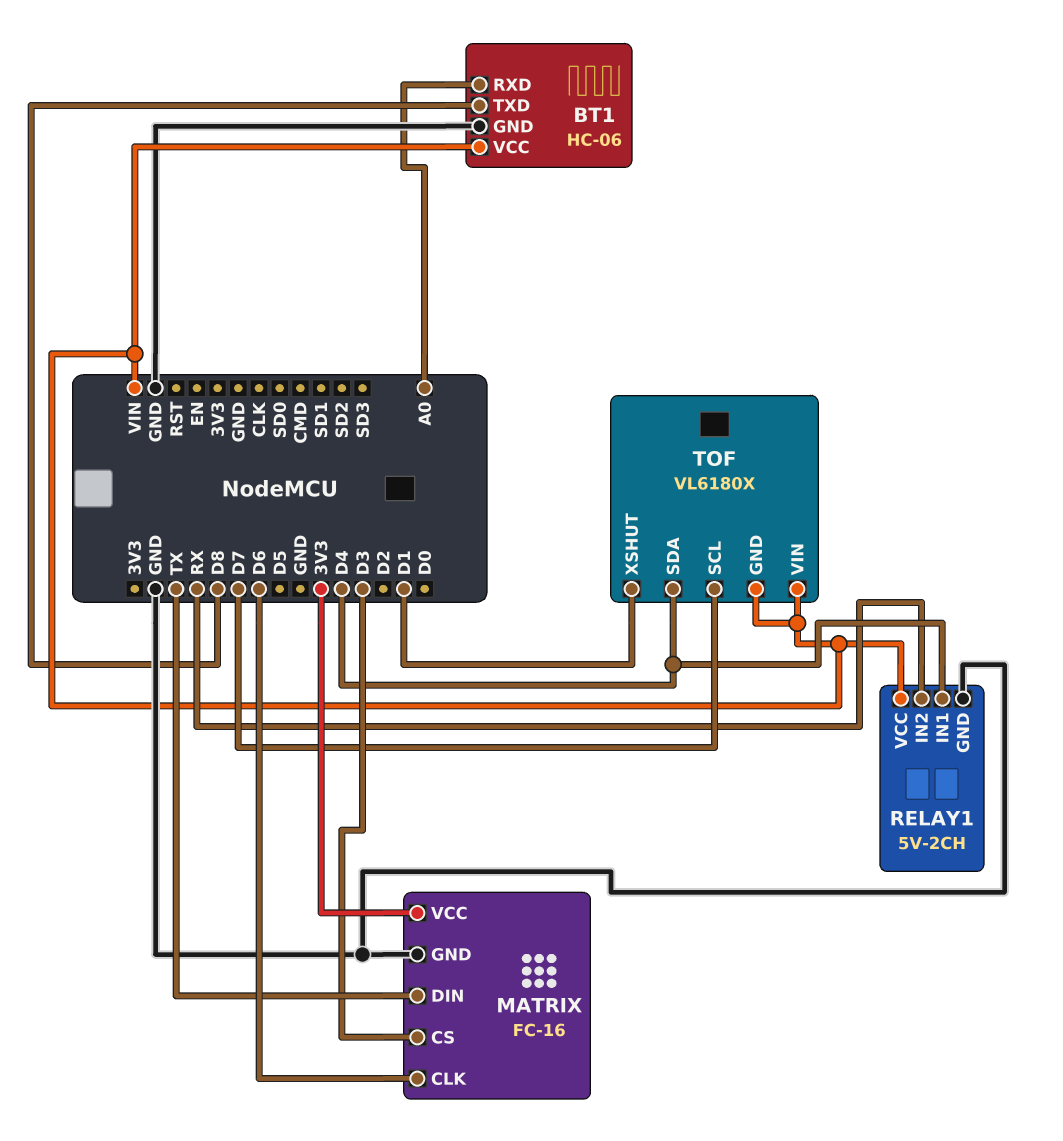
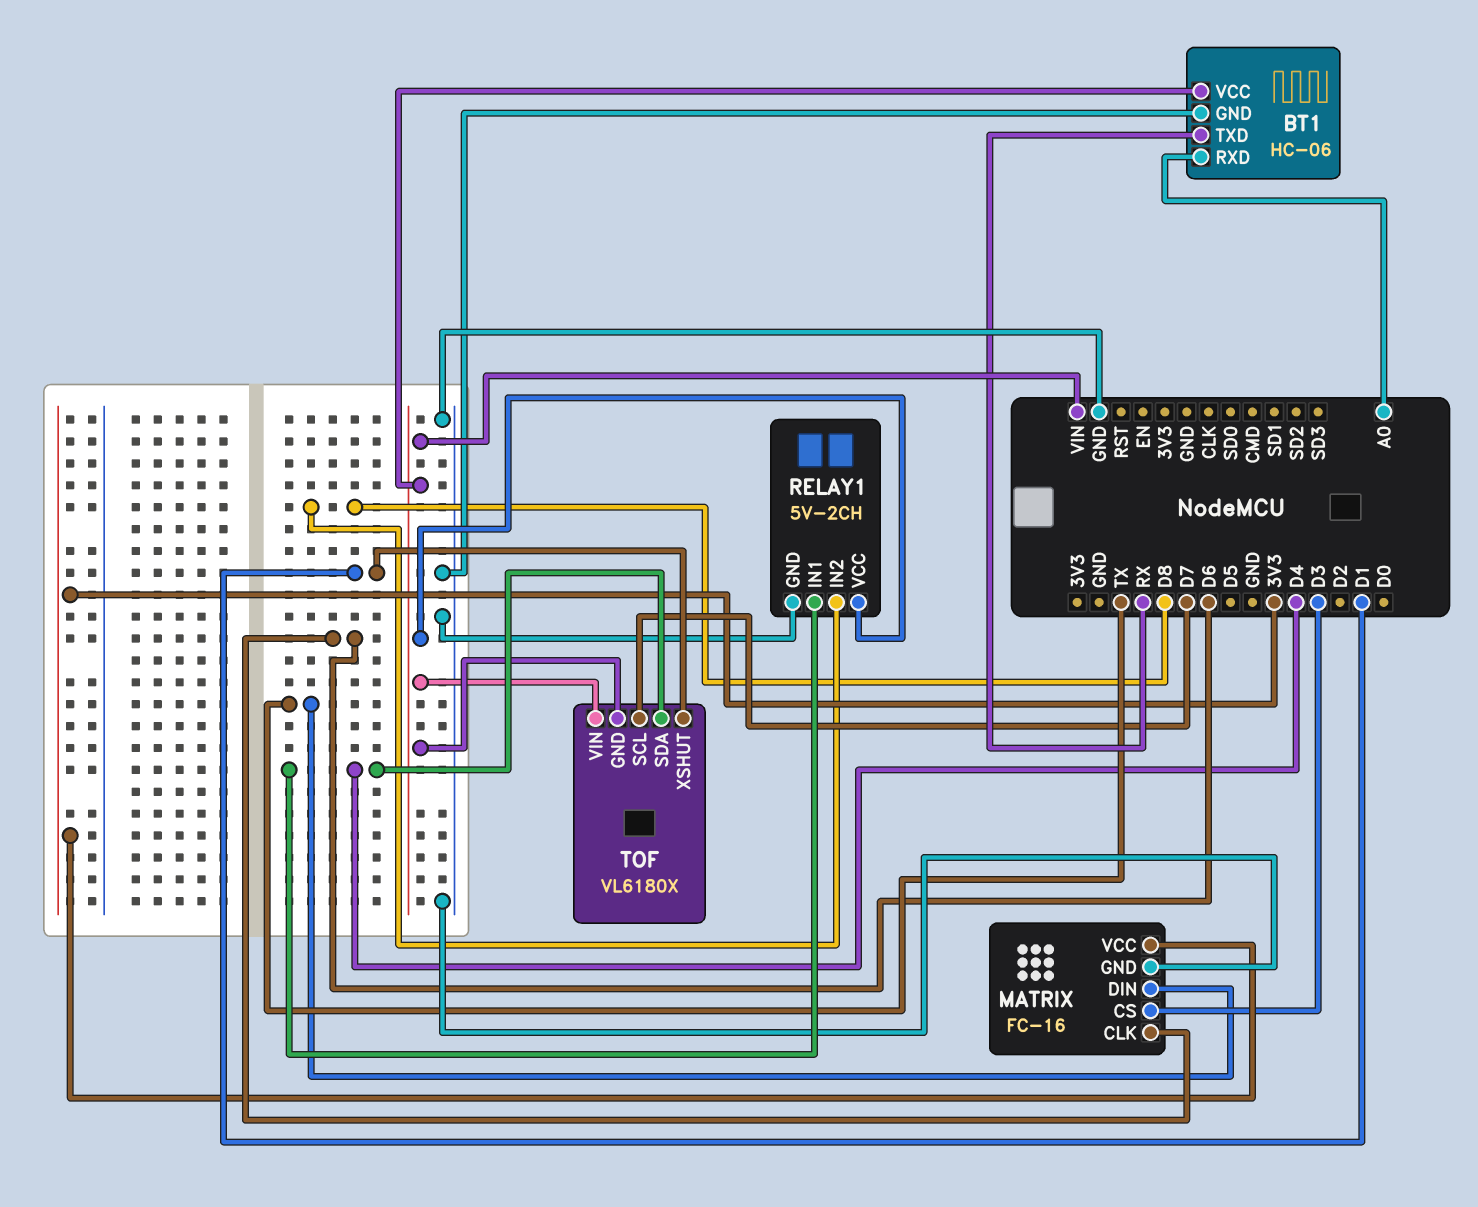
BT1 pin TXD: D8 -> RX
RELAY1 pin IN2: RX -> D8

